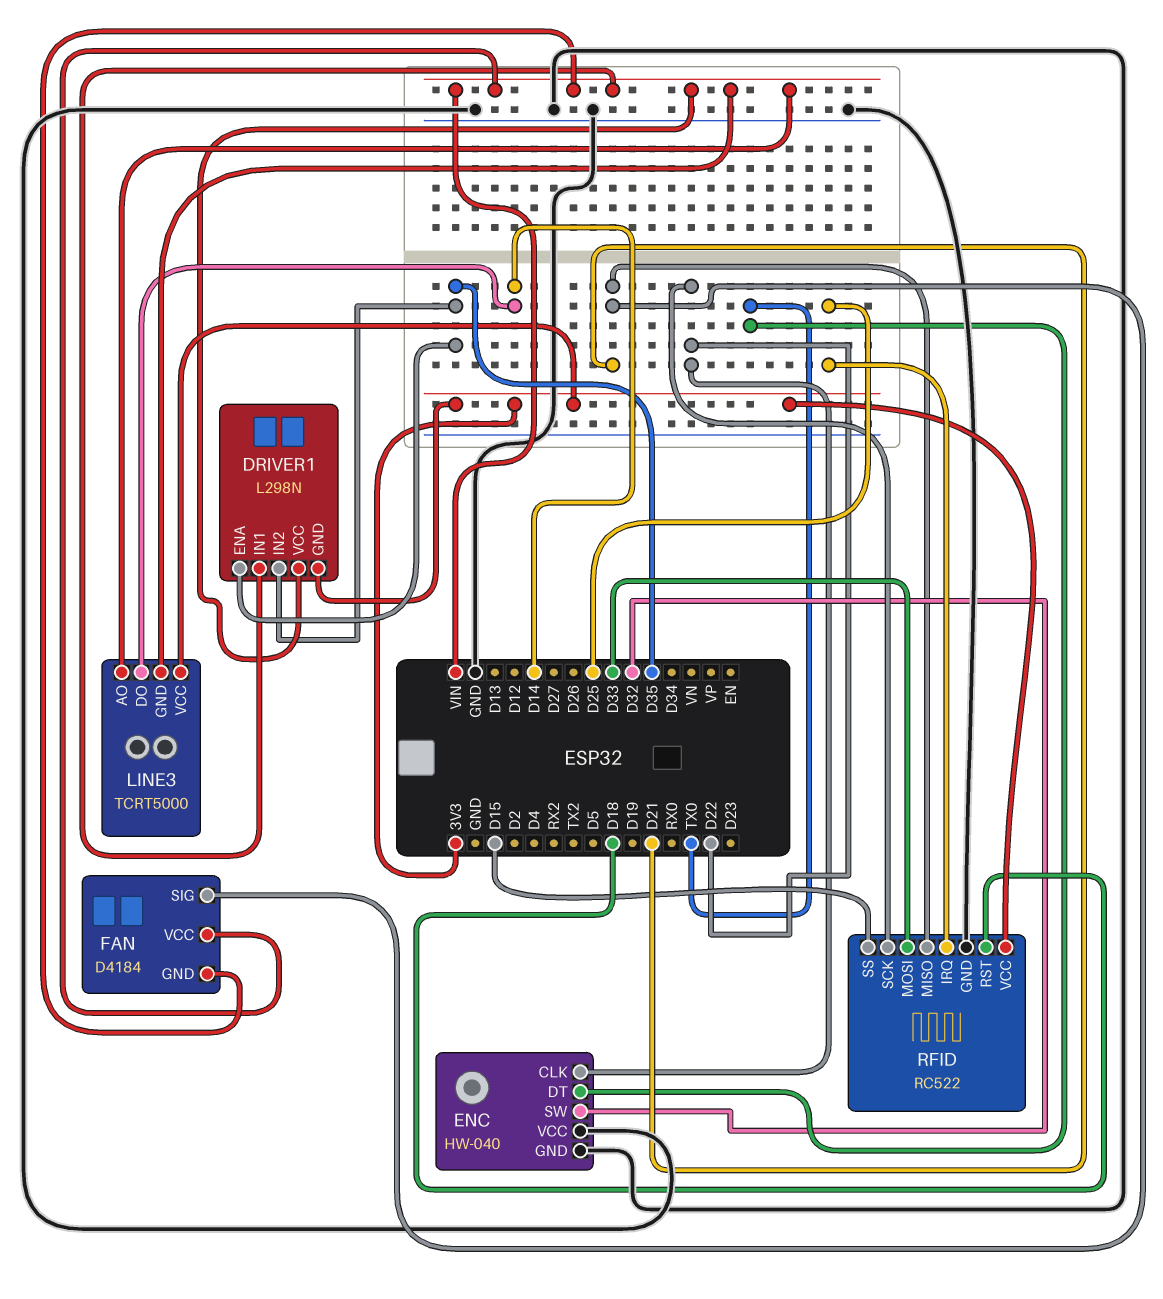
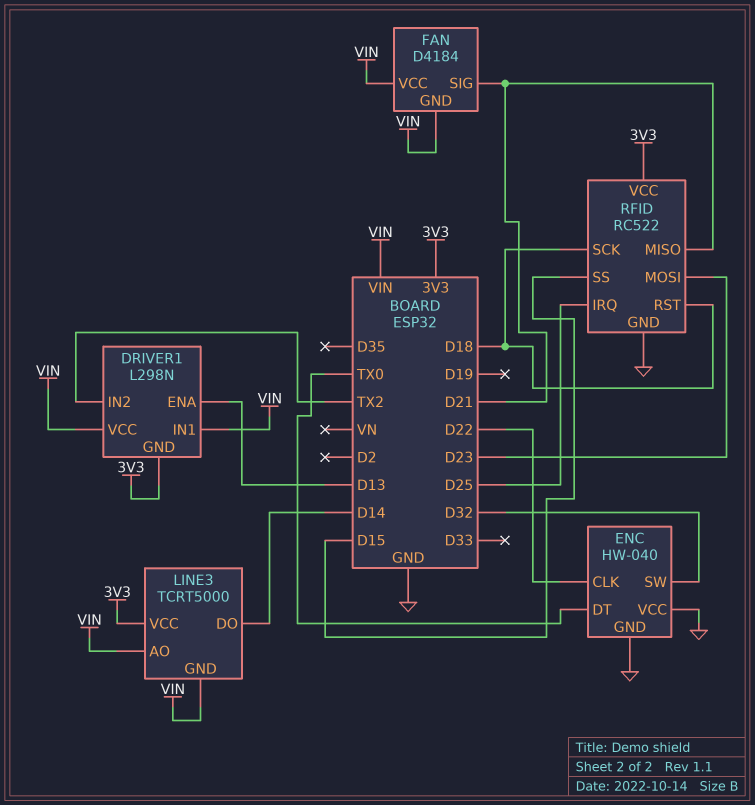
DRIVER1 pin ENA: D35 -> D13
DRIVER1 pin IN2: D35 -> TX2
RFID pin MOSI: D33 -> D23
RFID pin SCK: D22 -> D18

